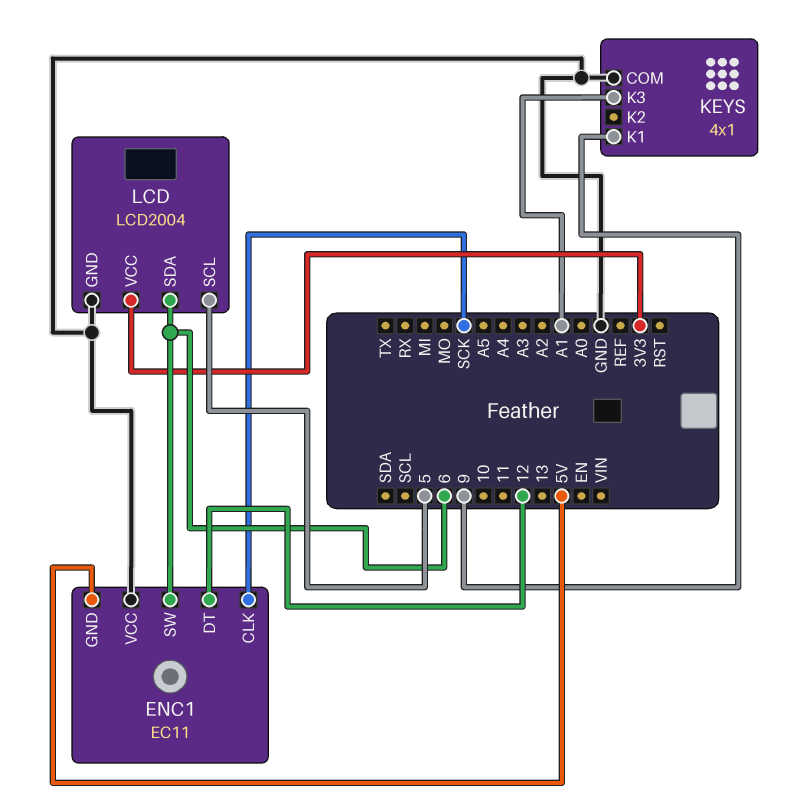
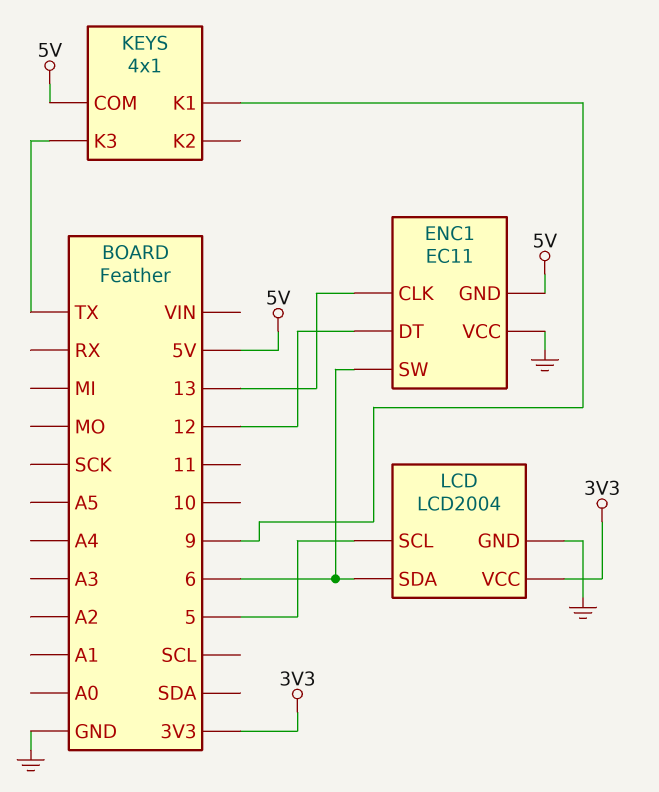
ENC1 pin CLK: SCK -> 13
KEYS pin COM: GND -> 5V
KEYS pin K3: A1 -> TX

